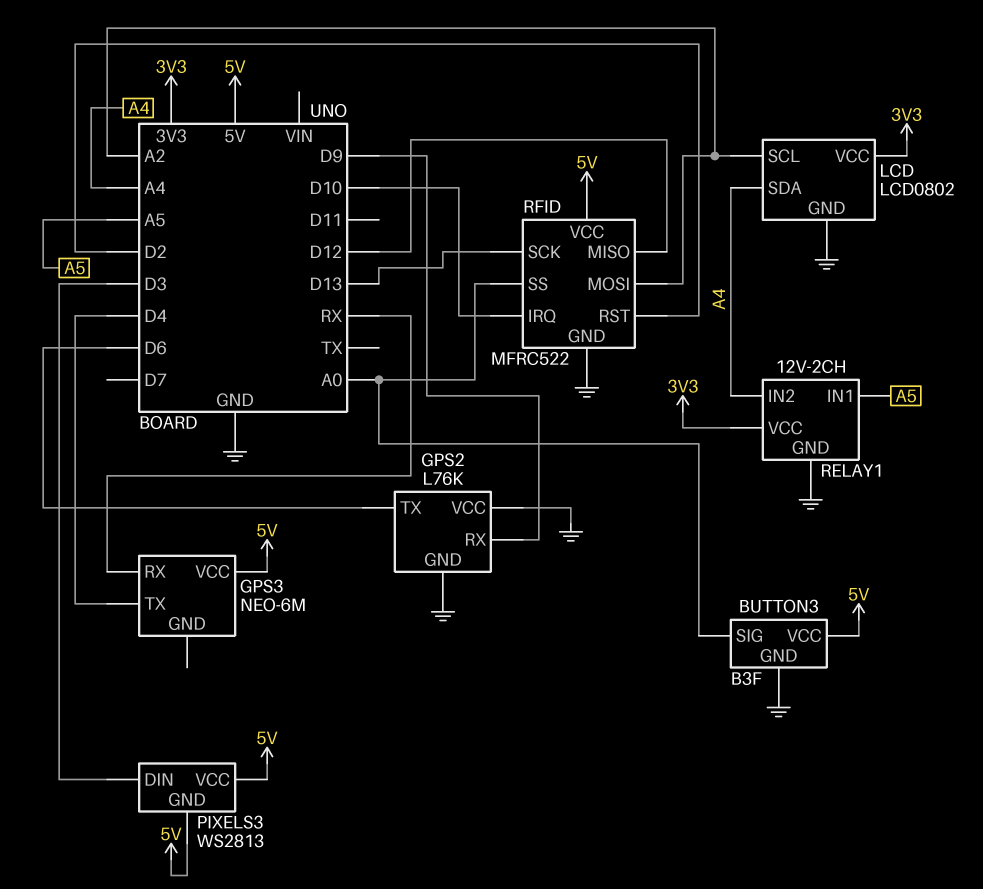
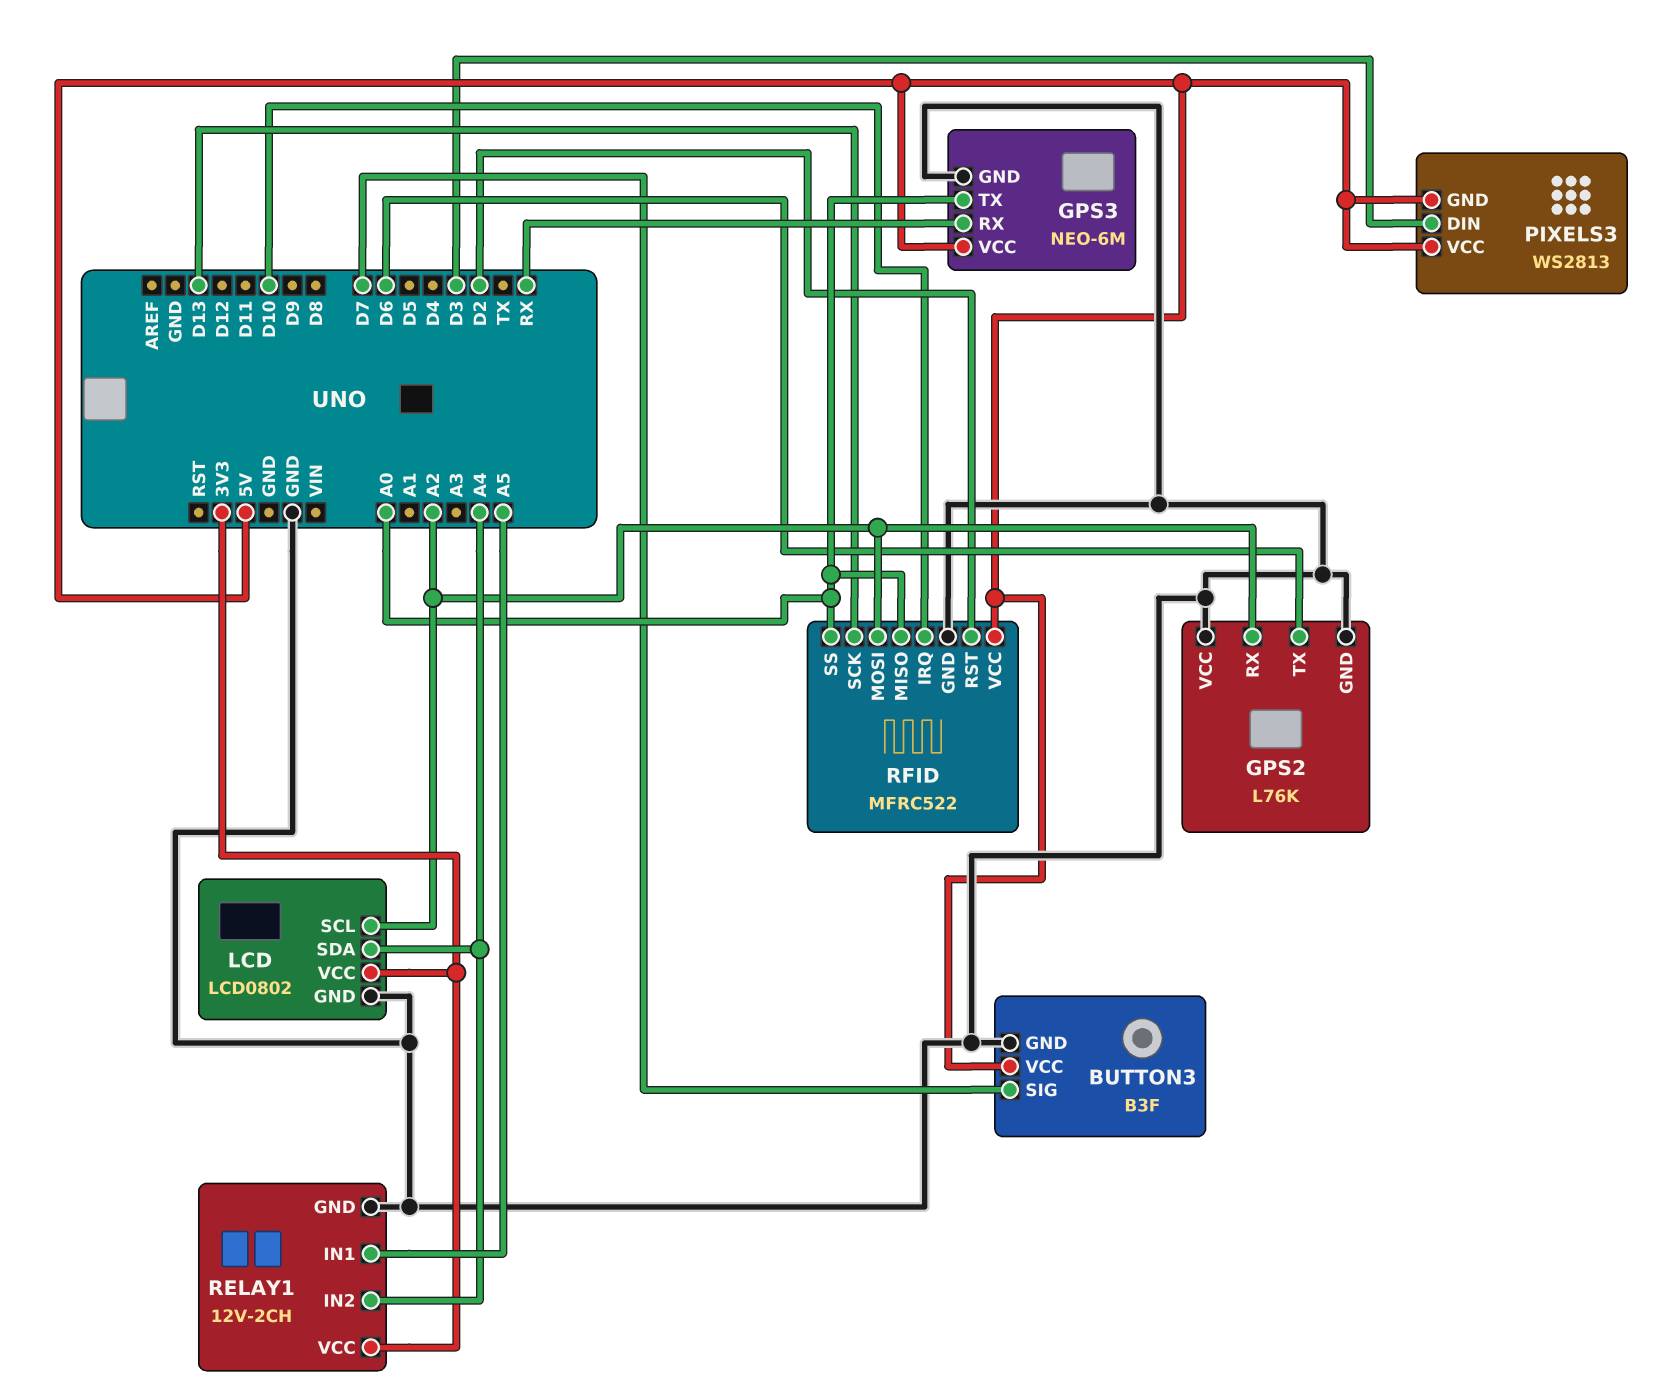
BUTTON3 pin SIG: A0 -> D7
GPS2 pin RX: D9 -> A2
GPS3 pin GND: none -> GND
GPS3 pin TX: D4 -> A0
RFID pin MISO: D12 -> A0

